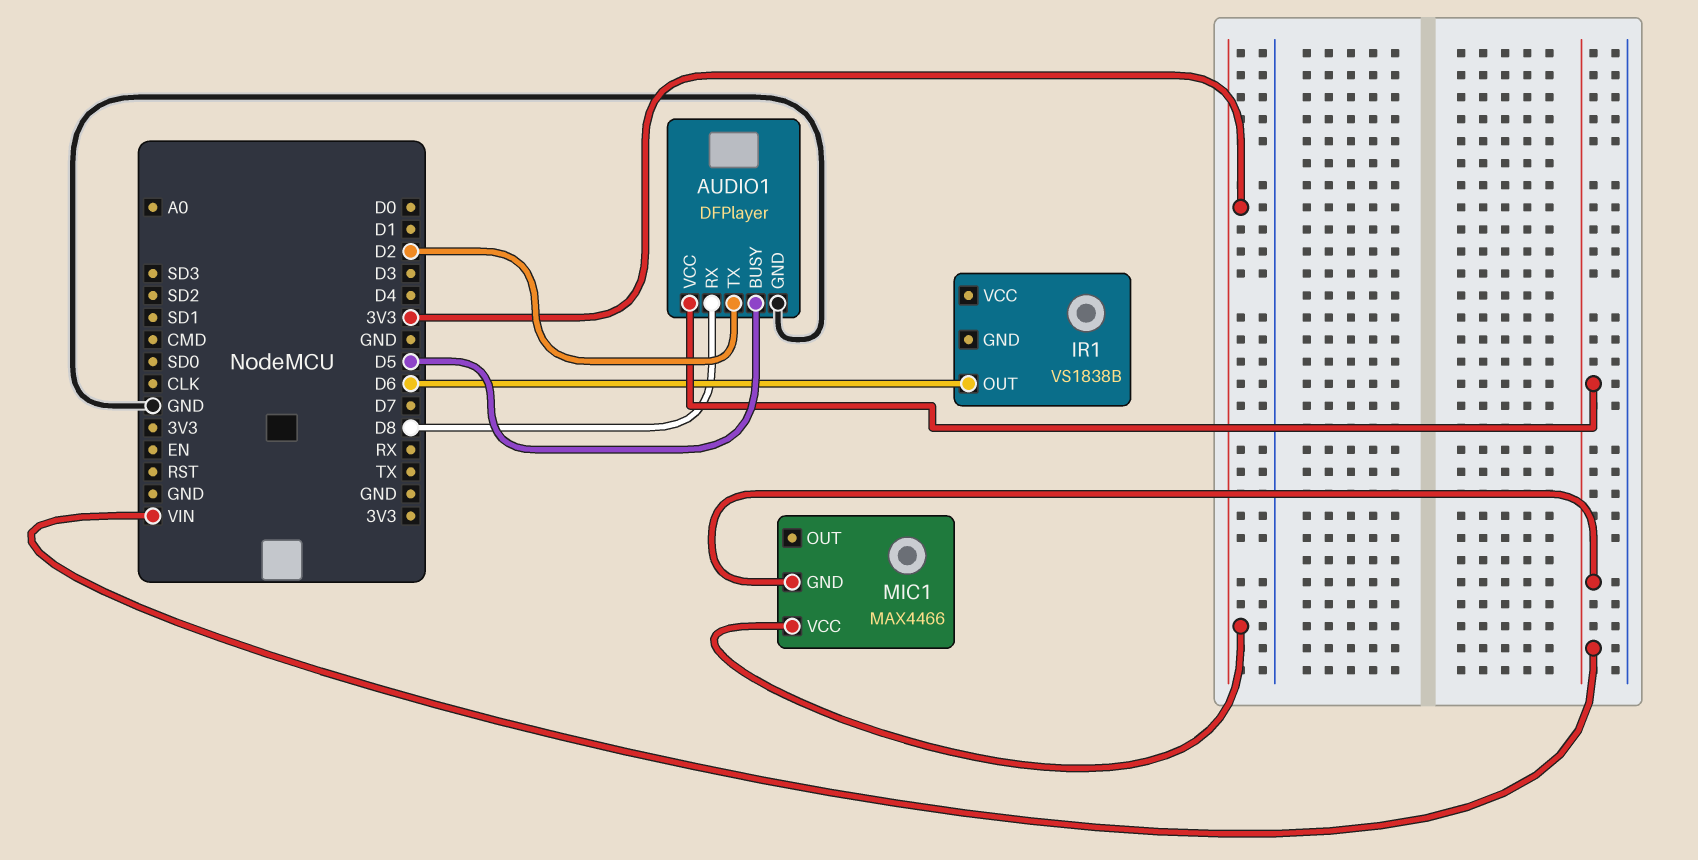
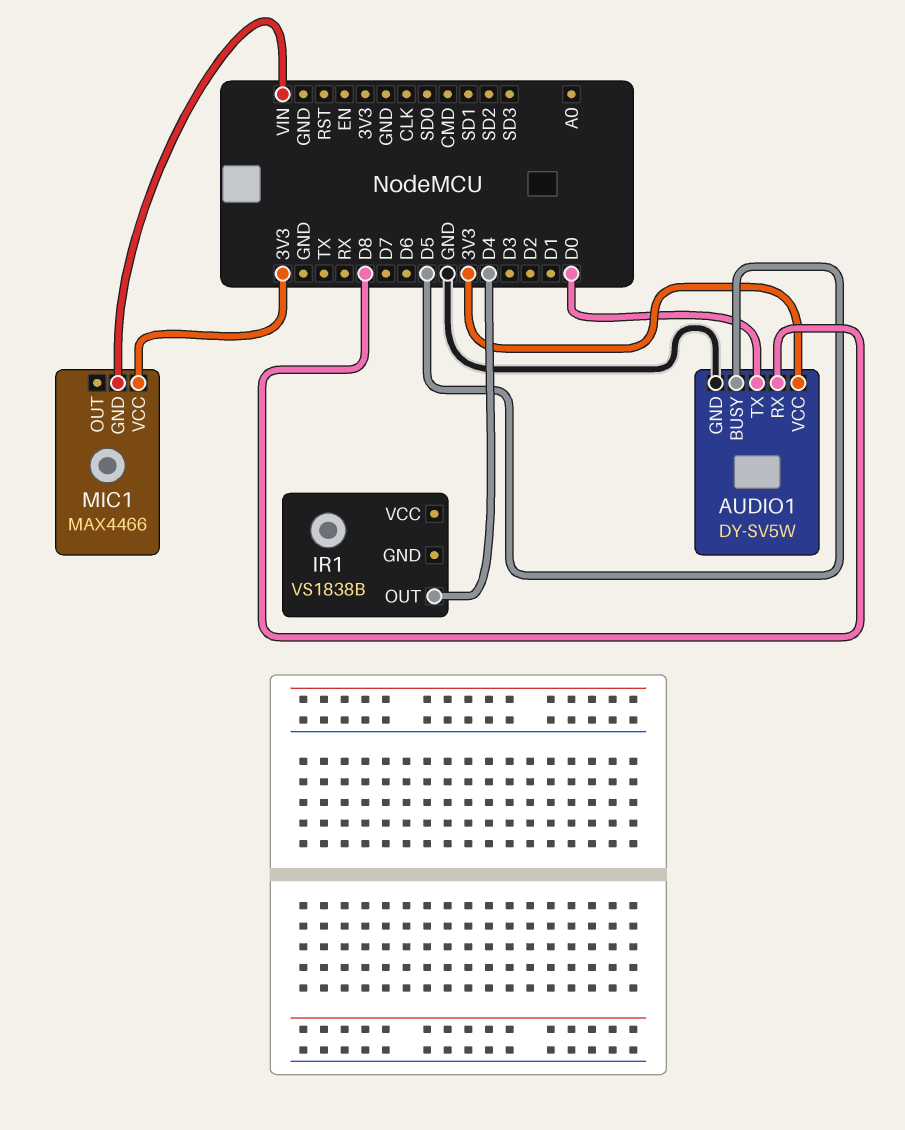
AUDIO1: DFPlayer -> DY-SV5W
AUDIO1 pin TX: D2 -> D0
AUDIO1 pin VCC: VIN -> 3V3
IR1 pin OUT: D6 -> D4

